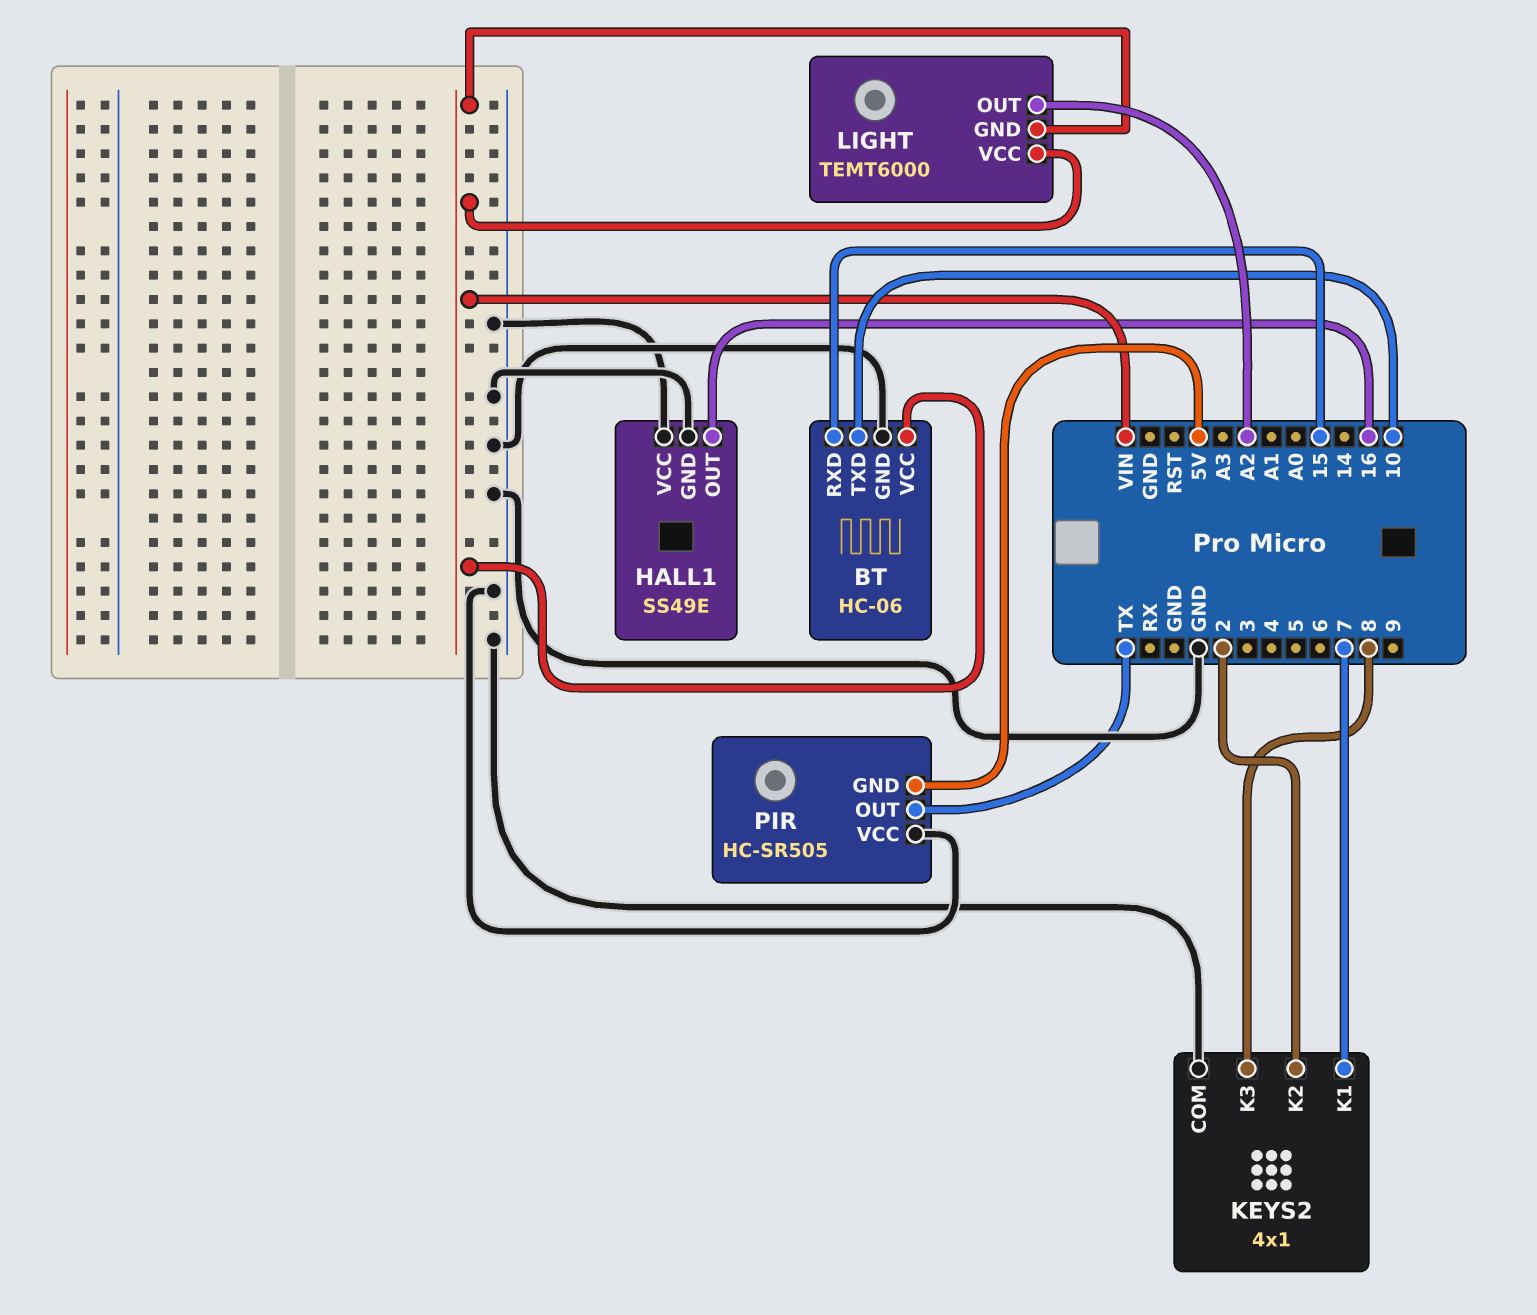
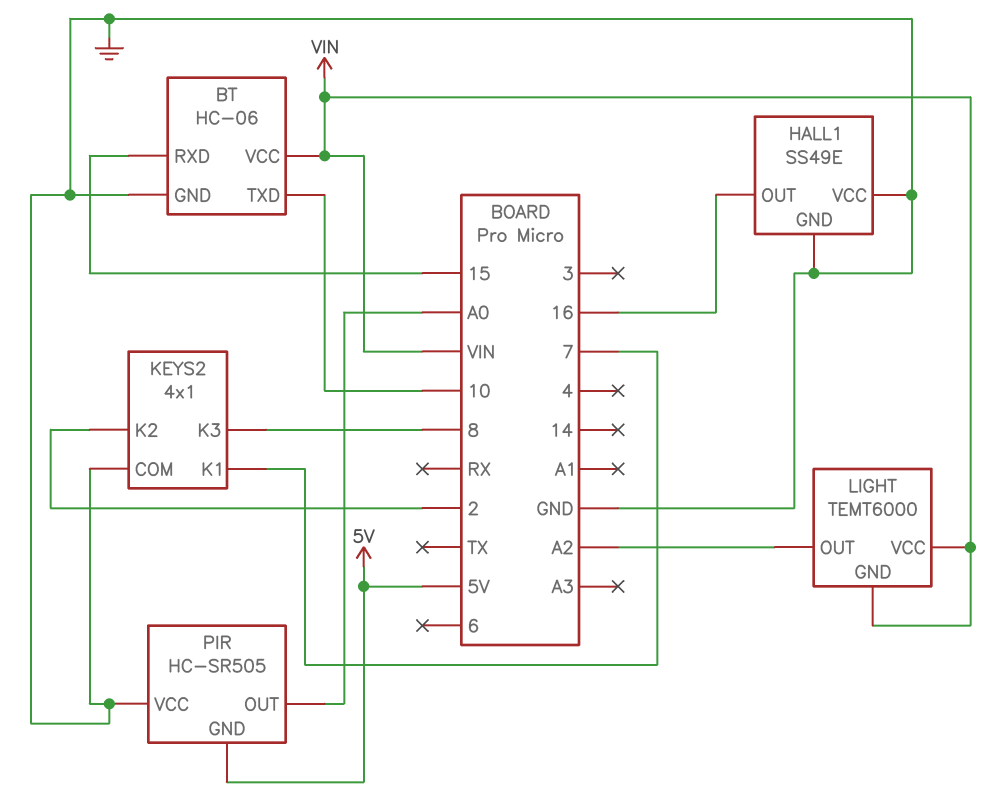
PIR pin OUT: TX -> A0

